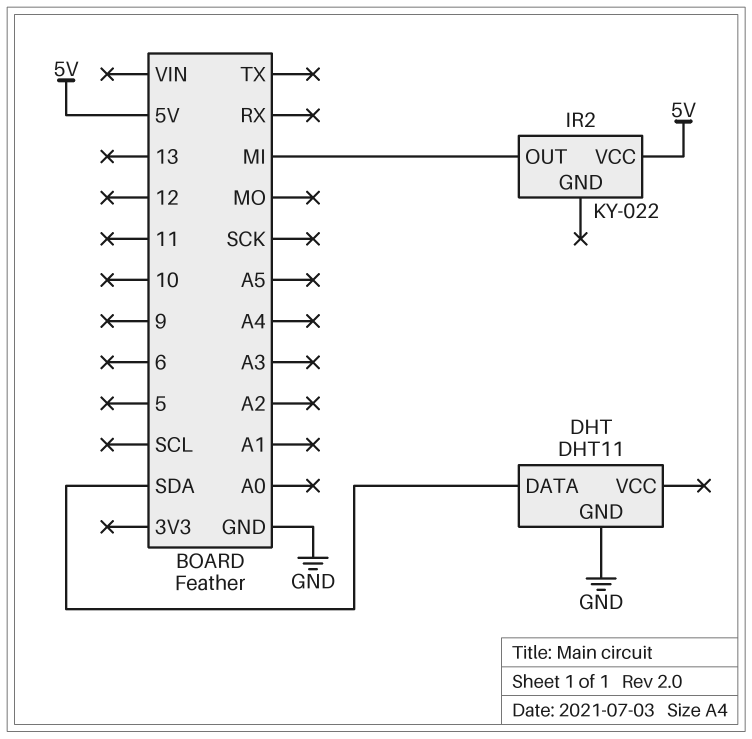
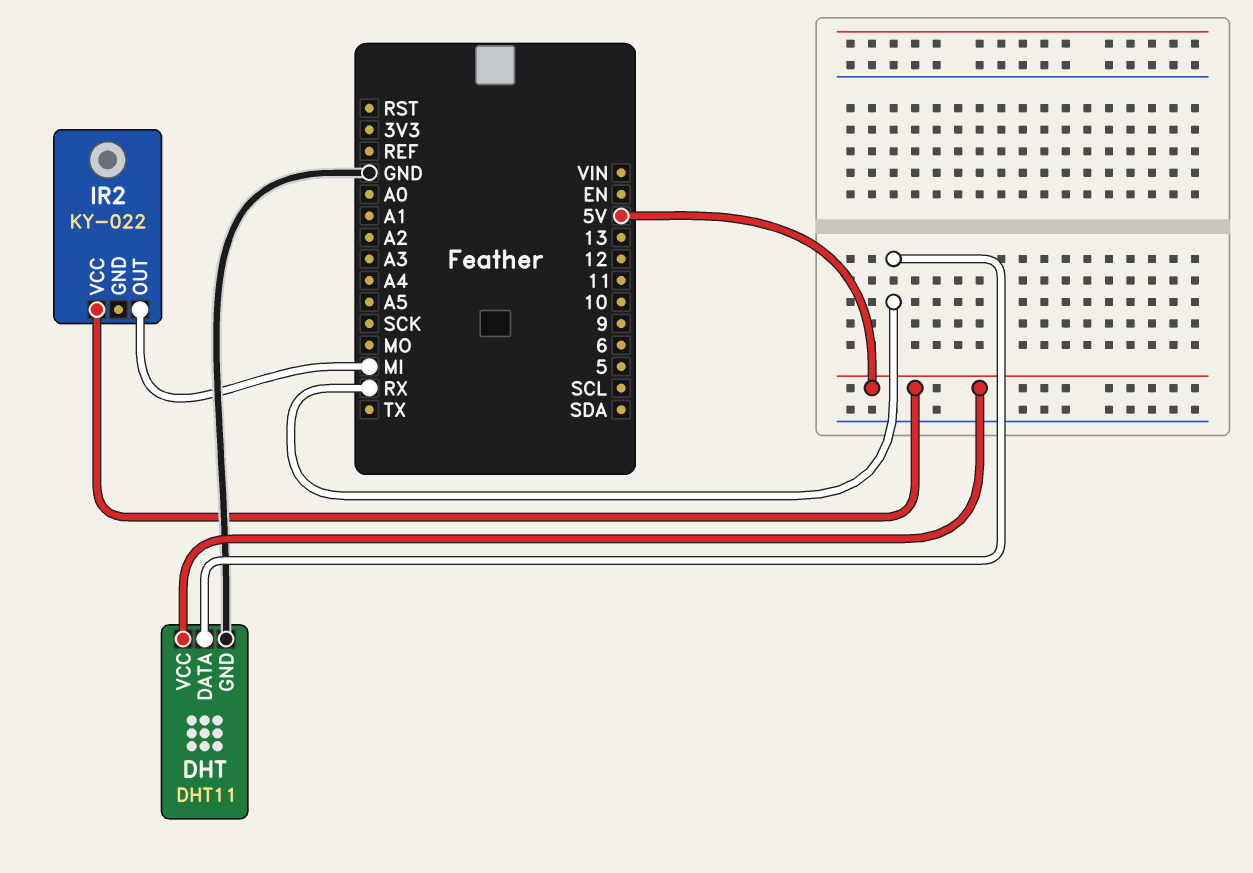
DHT pin DATA: SDA -> RX
DHT pin VCC: none -> 5V

